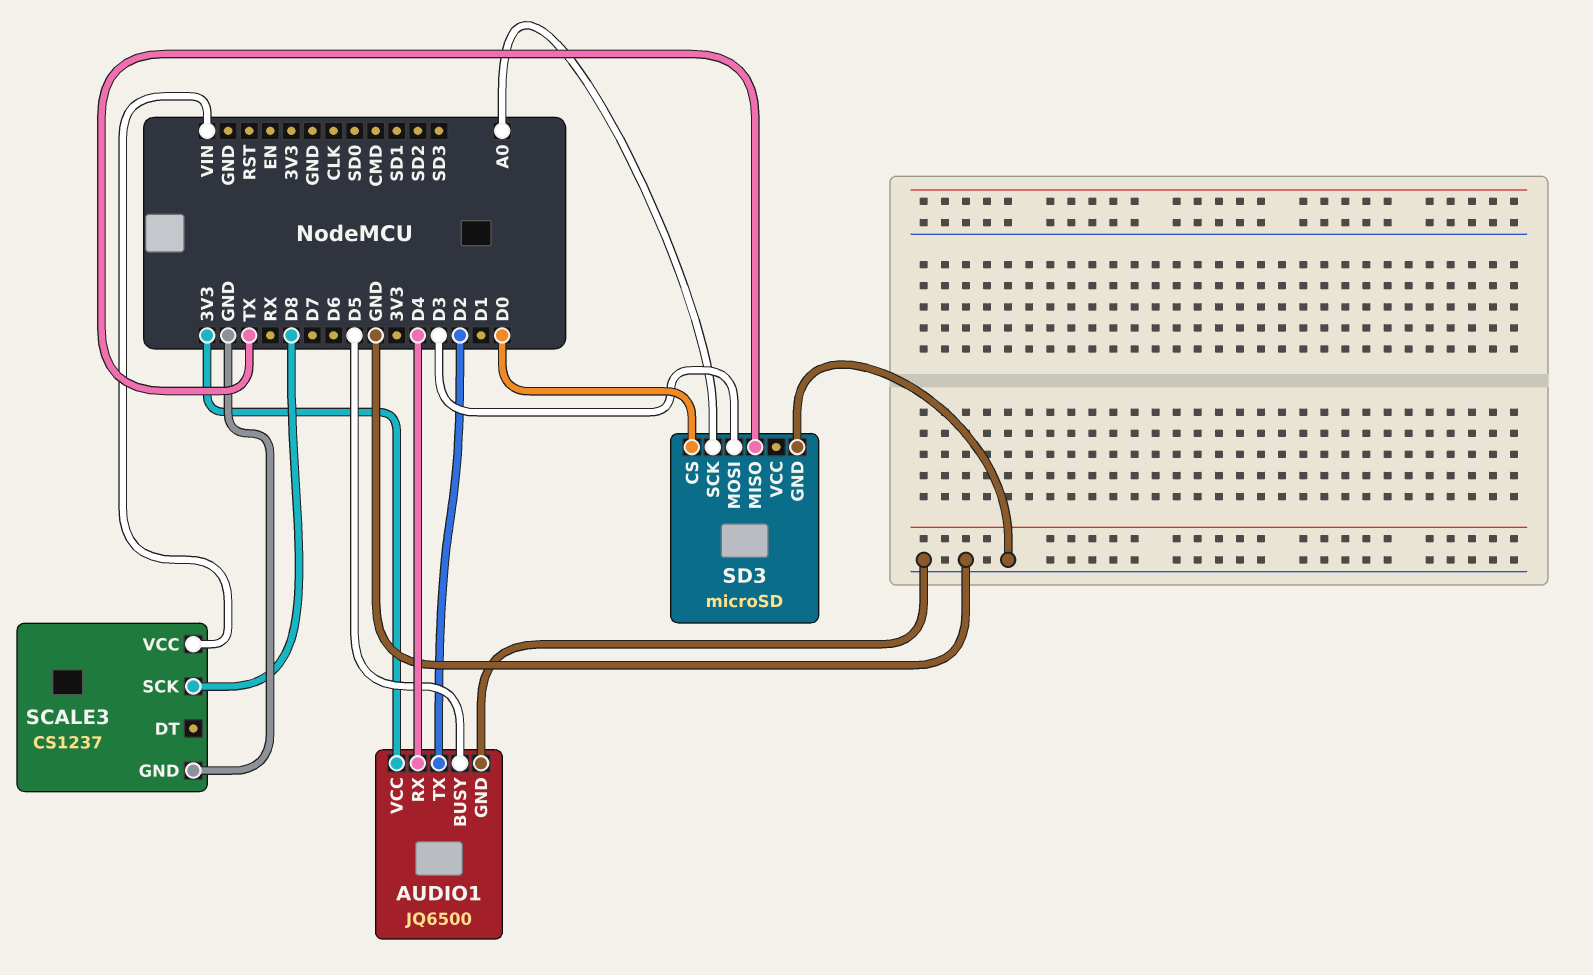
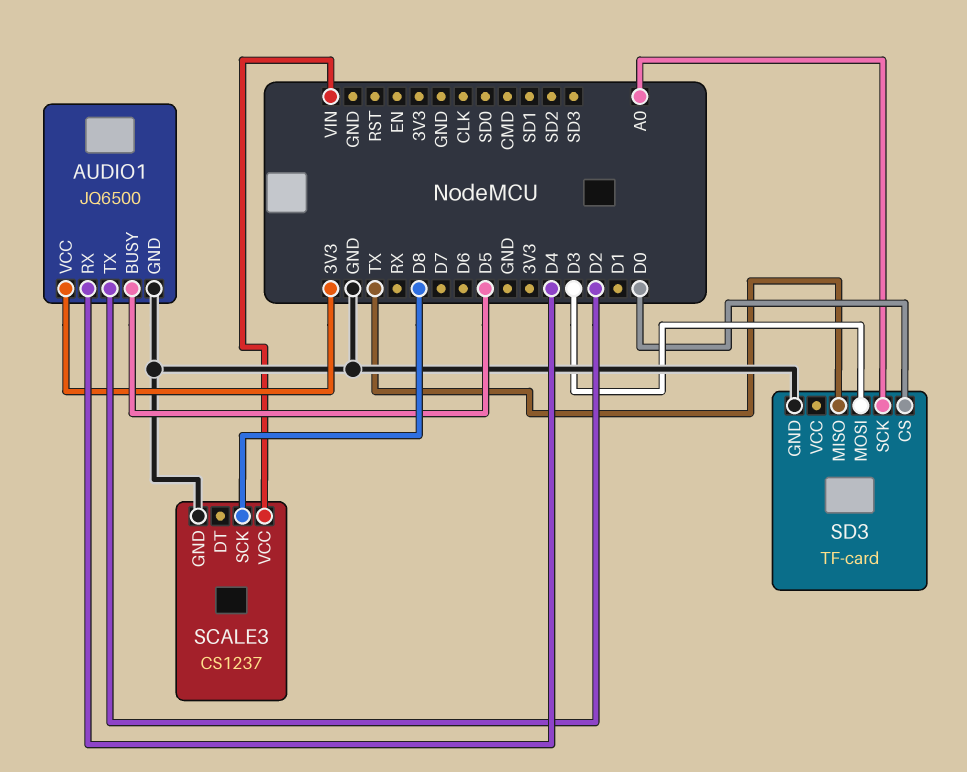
SD3: microSD -> TF-card

